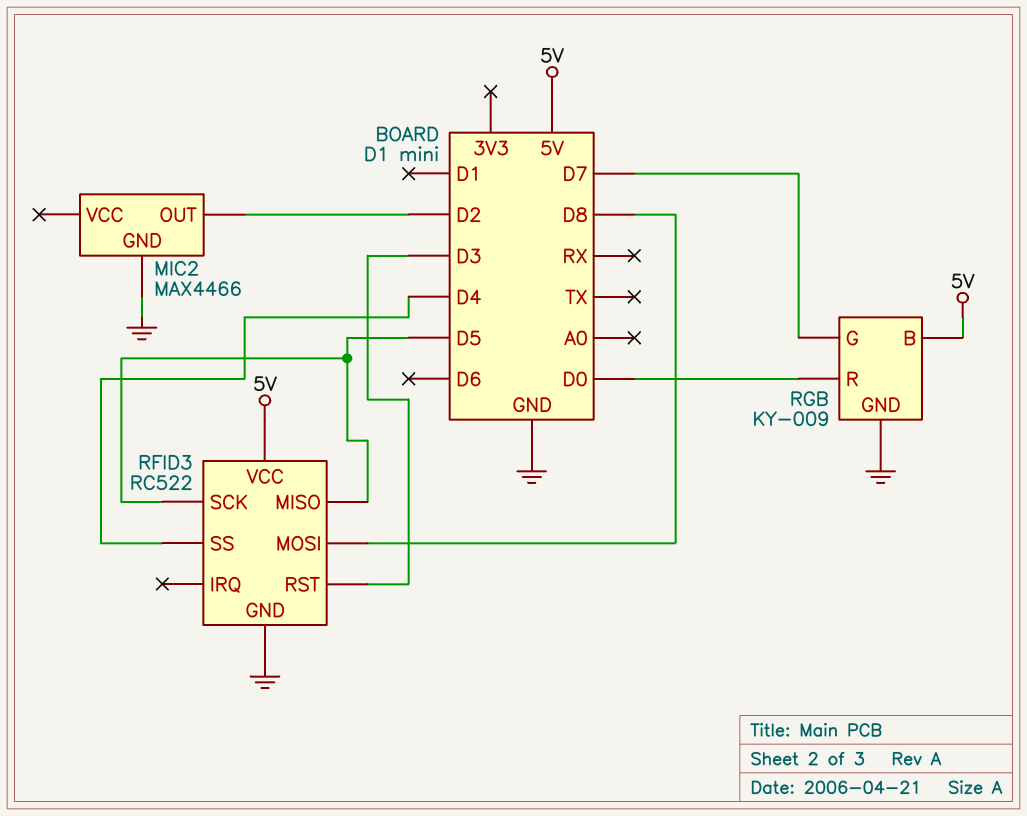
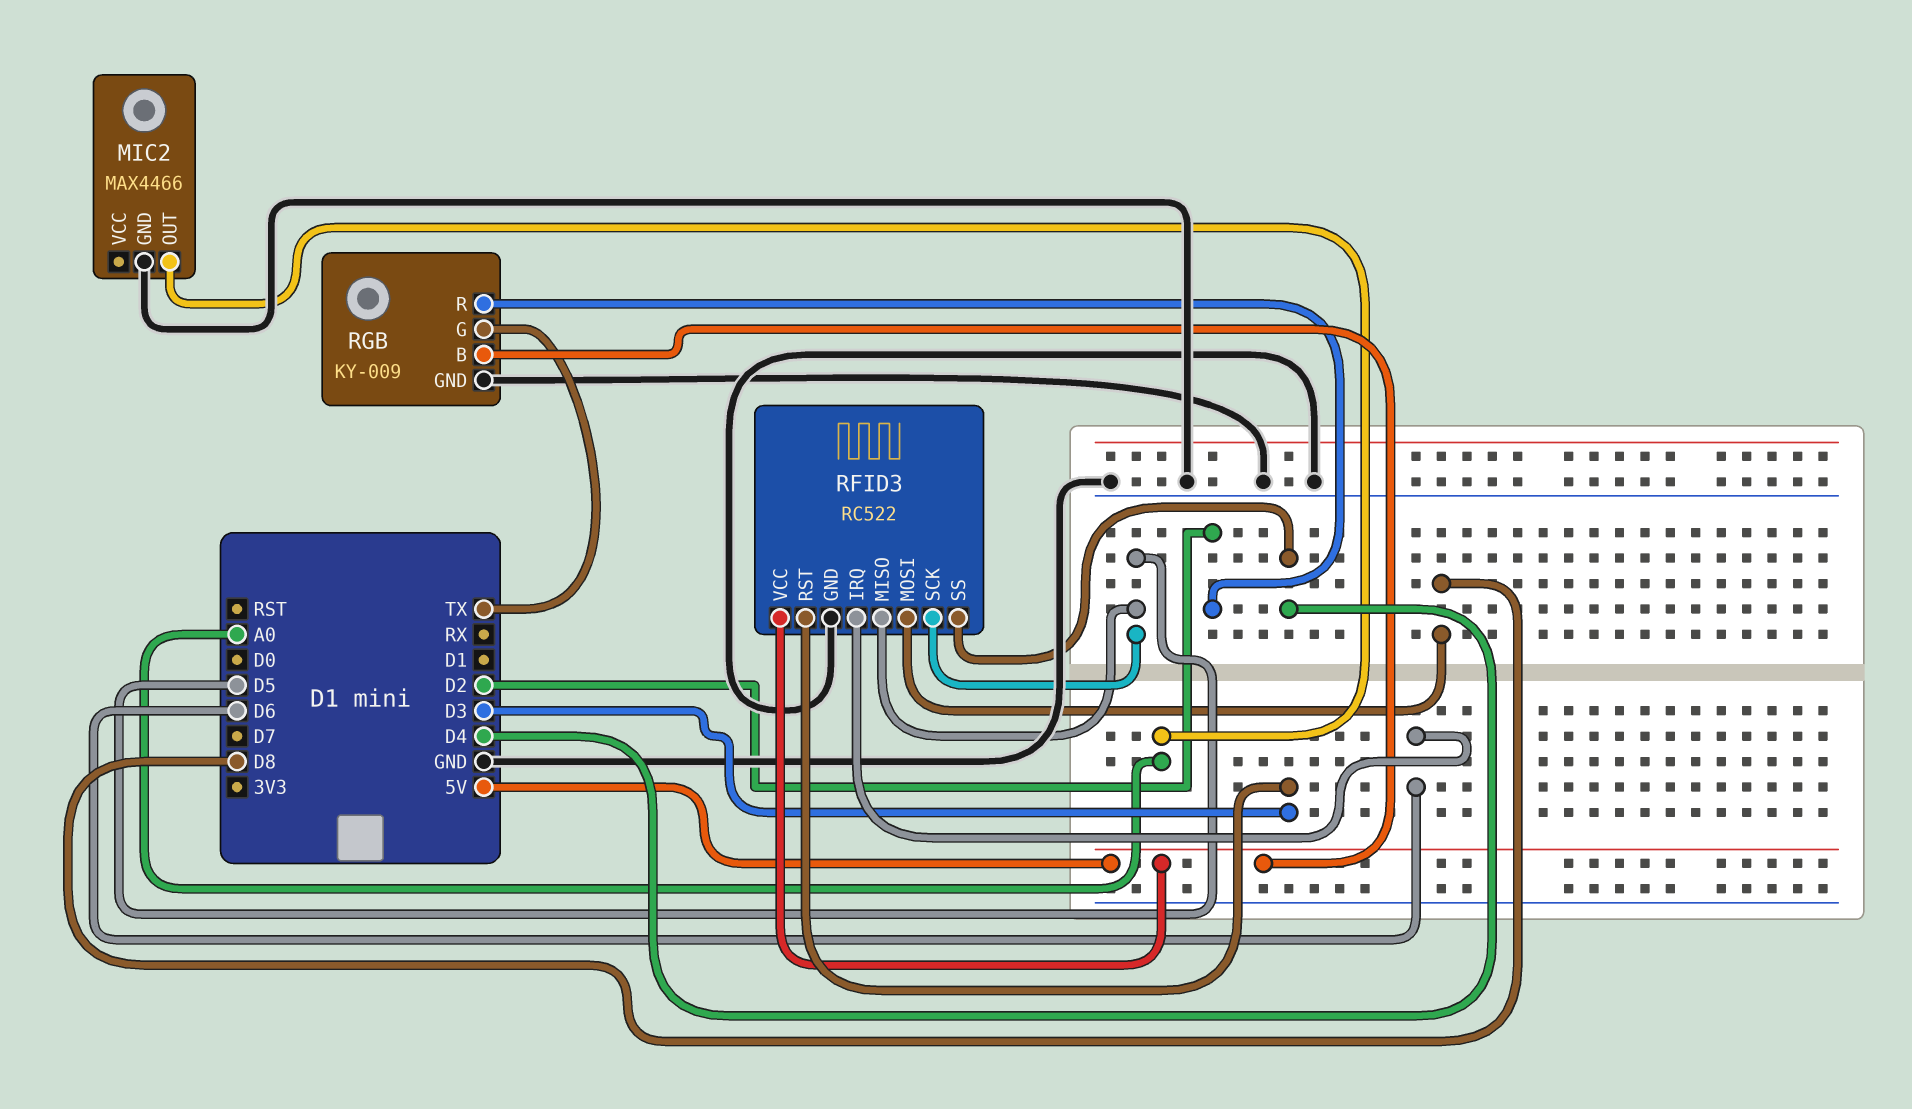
MIC2 pin OUT: D2 -> A0
RFID3 pin IRQ: none -> D6
RGB pin G: D7 -> TX
RGB pin R: D0 -> D2

